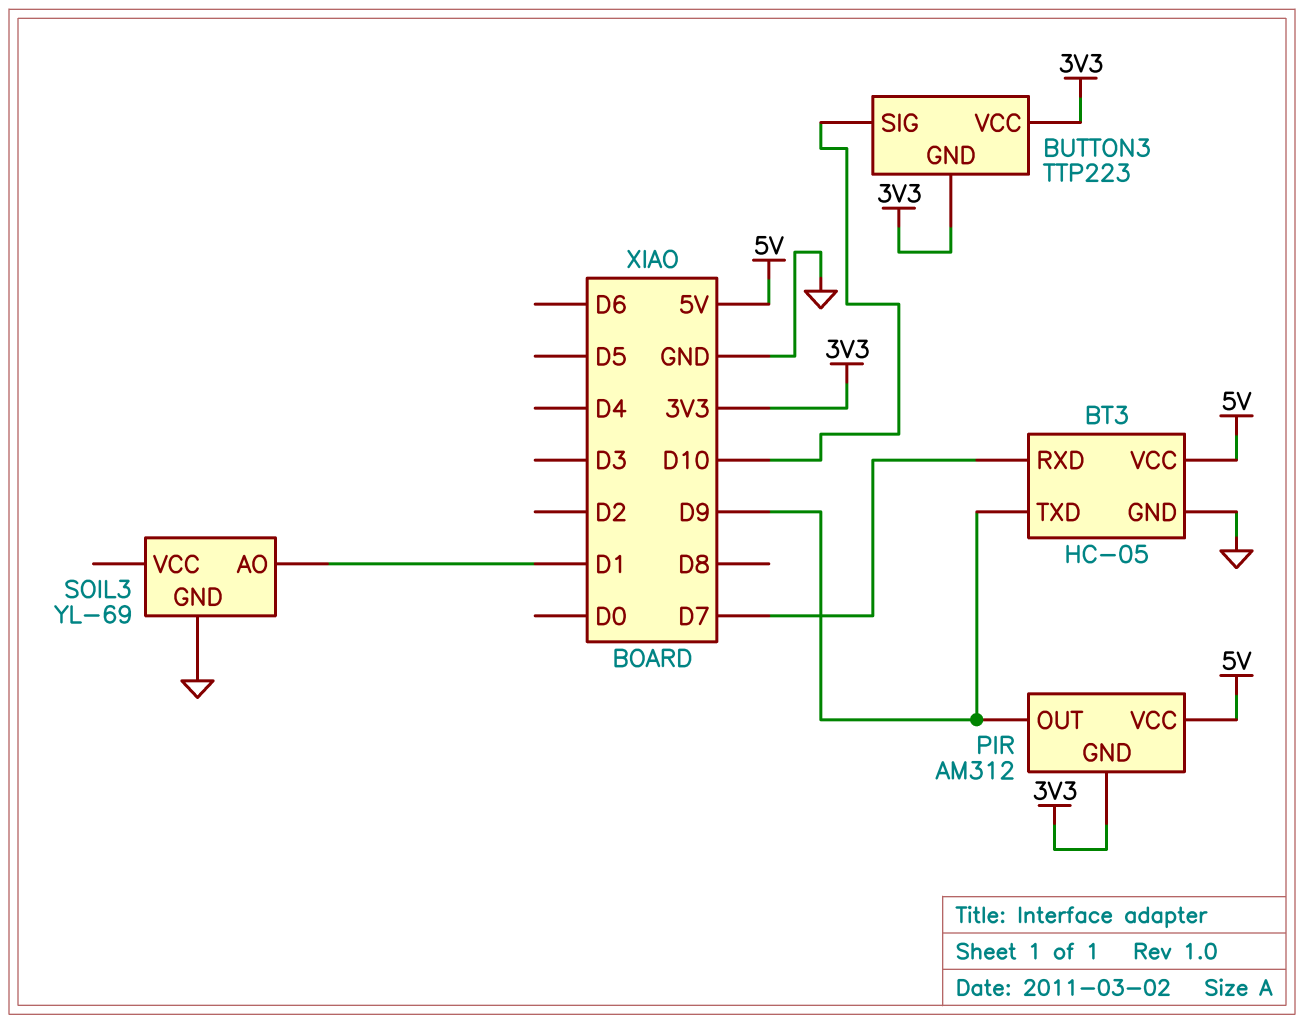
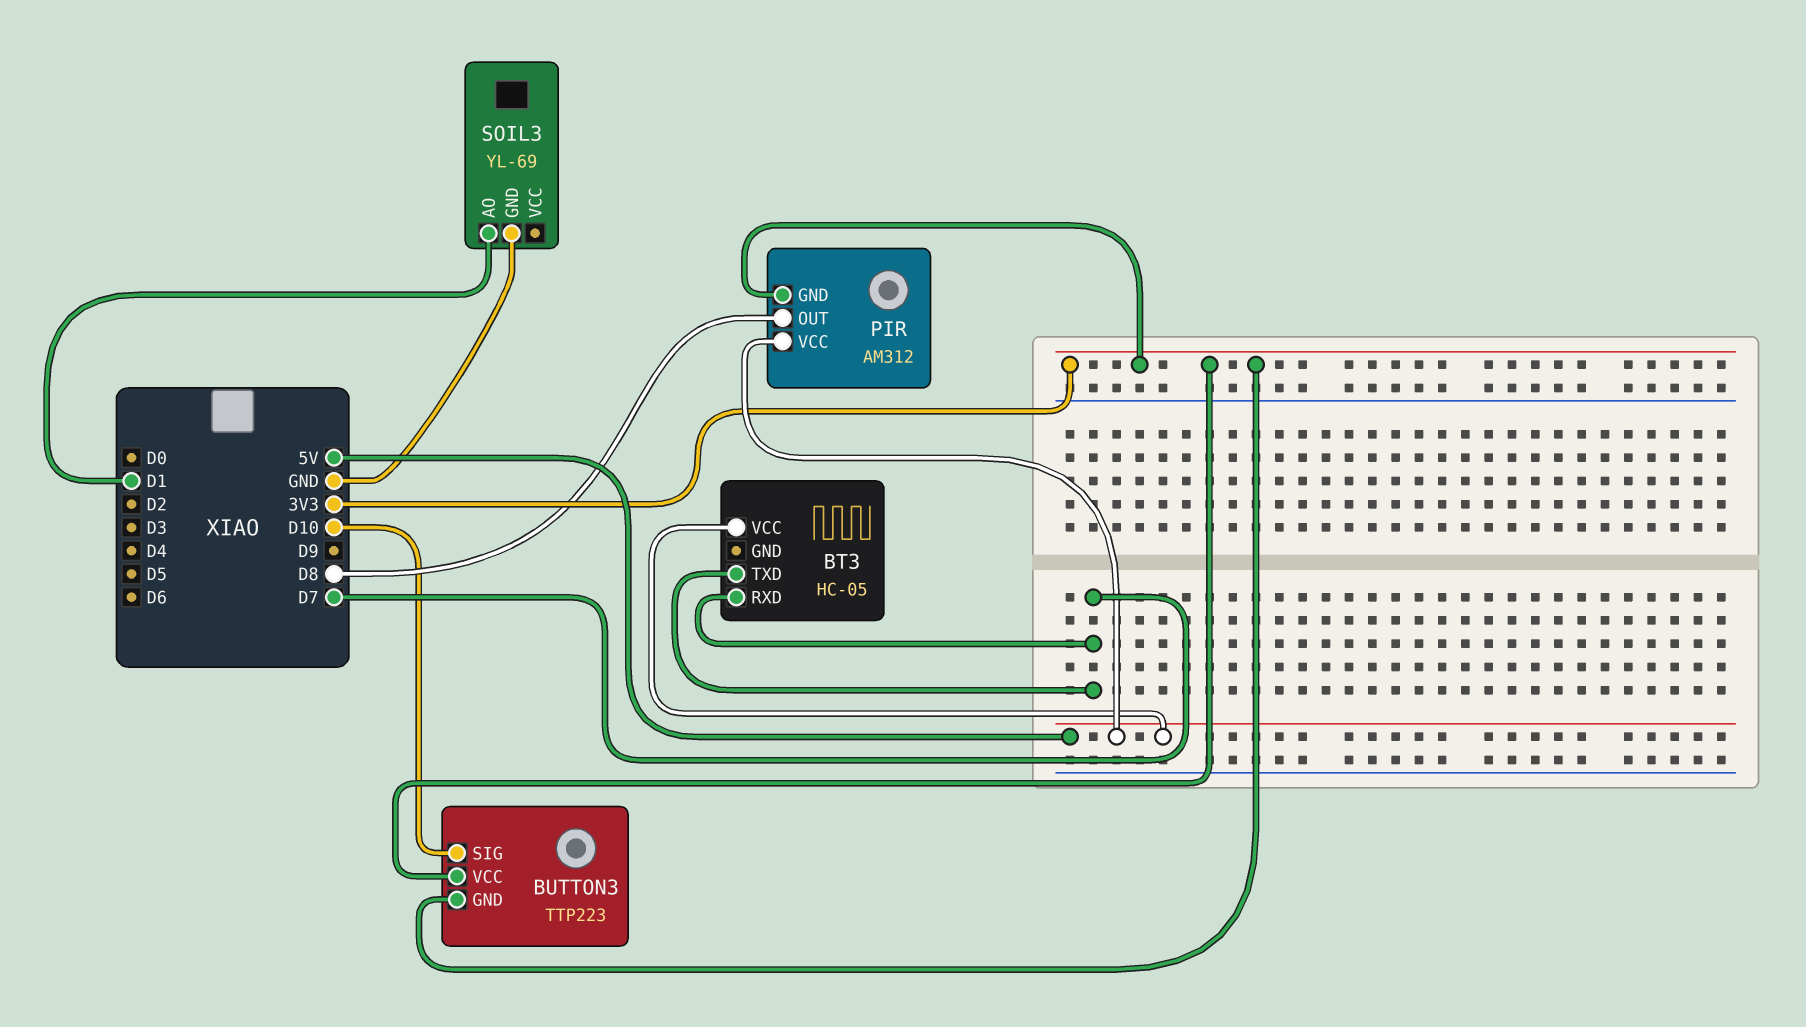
BT3 pin GND: GND -> none
BT3 pin TXD: D9 -> D7
PIR pin OUT: D9 -> D8

